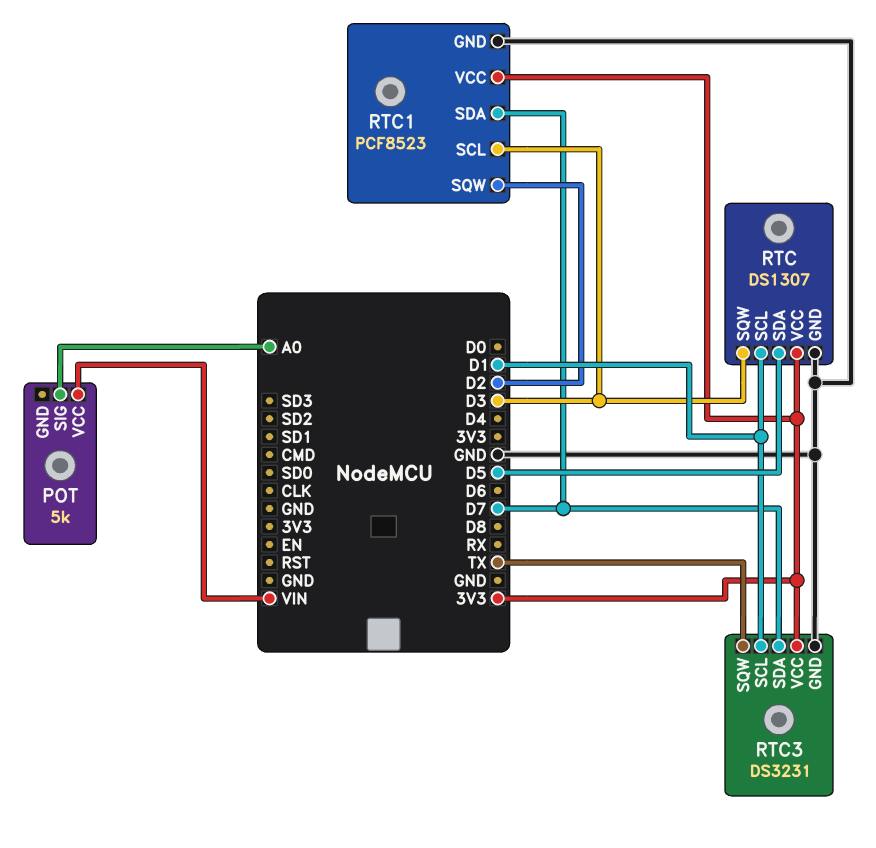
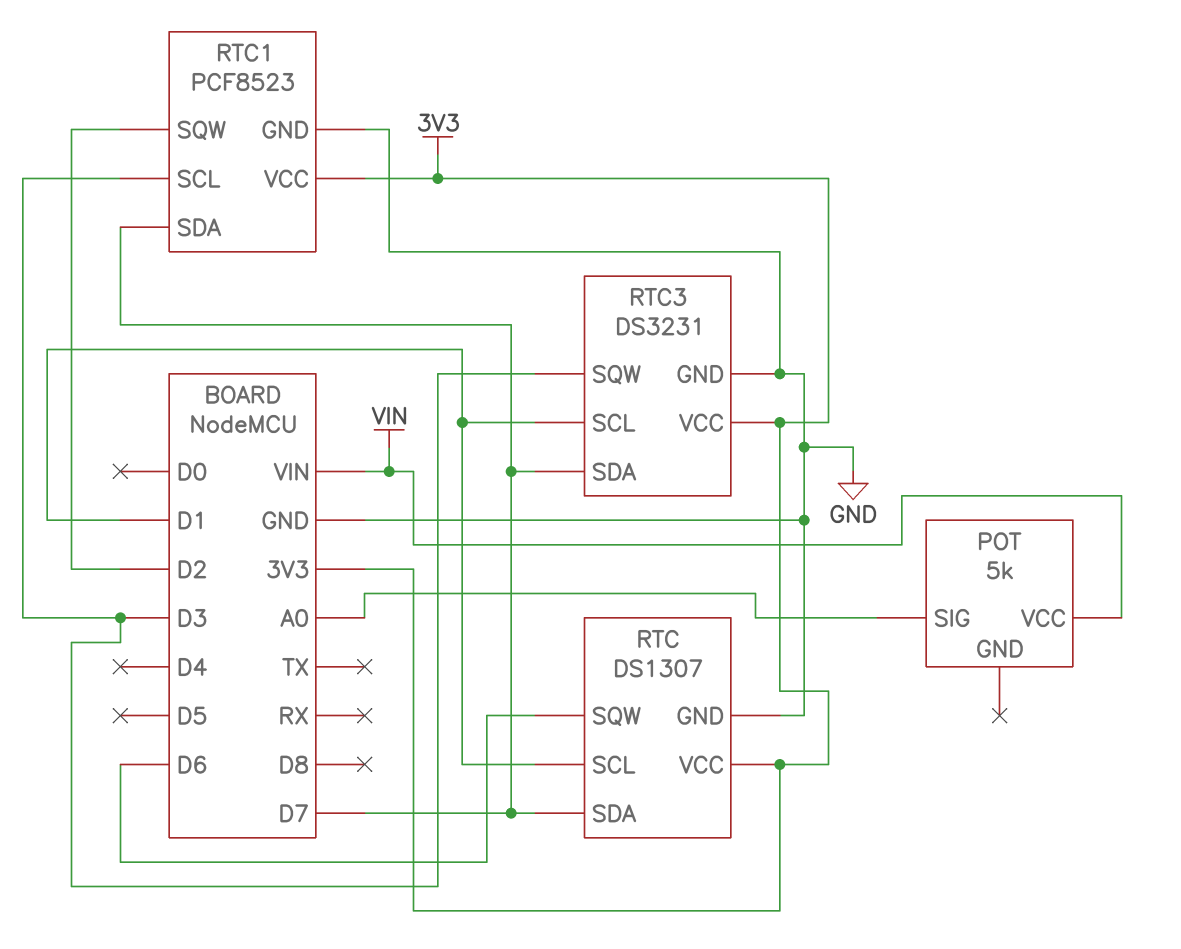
RTC pin SDA: D5 -> D7
RTC pin SQW: D3 -> D6
RTC3 pin SQW: TX -> D3

